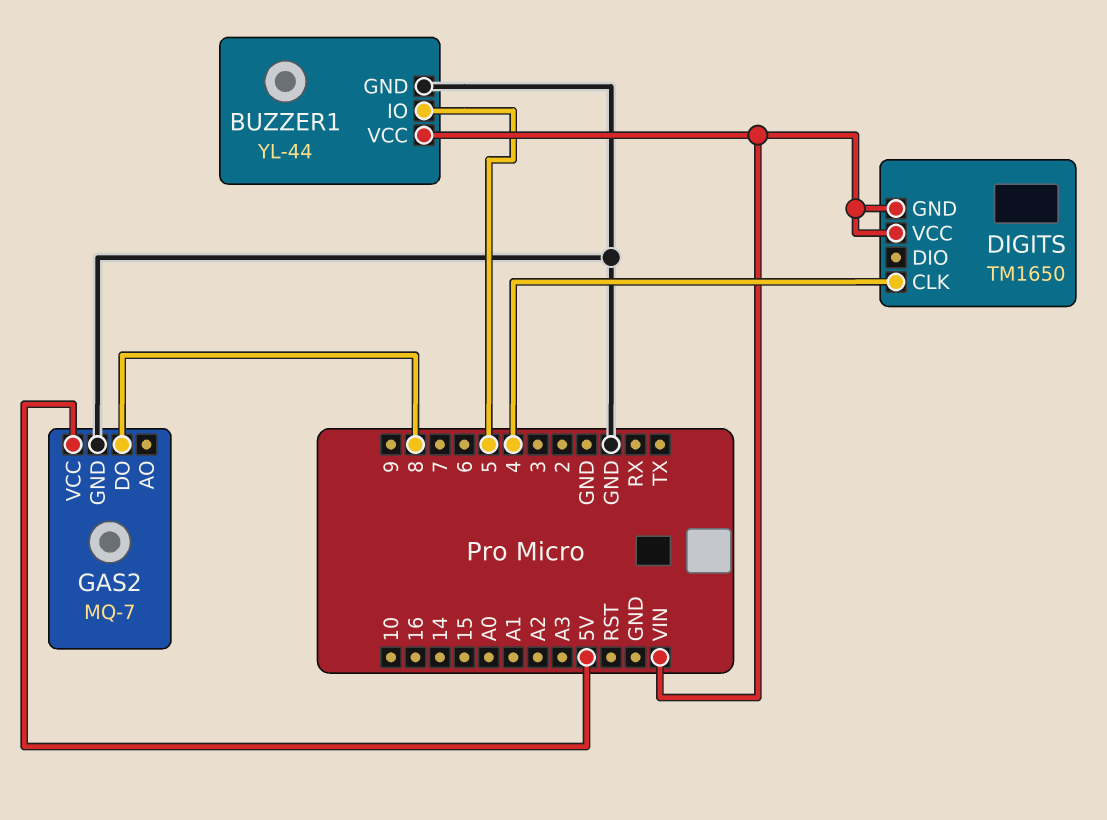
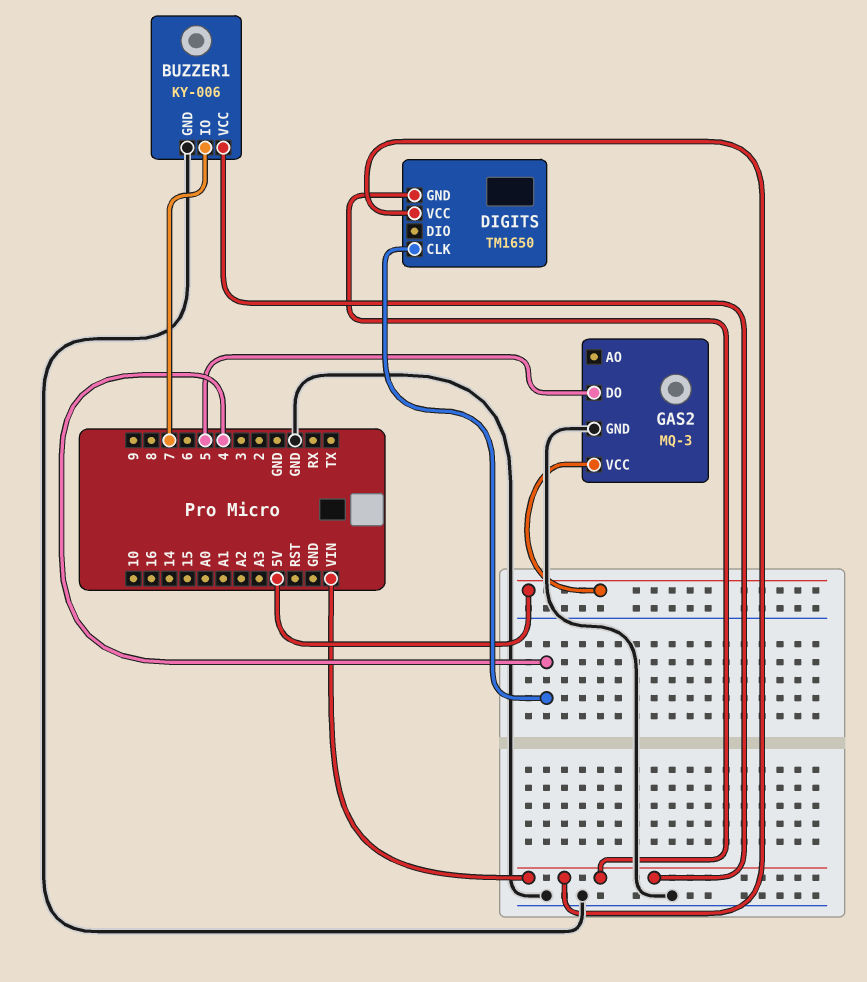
BUZZER1: YL-44 -> KY-006
BUZZER1 pin IO: 5 -> 7
GAS2: MQ-7 -> MQ-3
GAS2 pin DO: 8 -> 5

